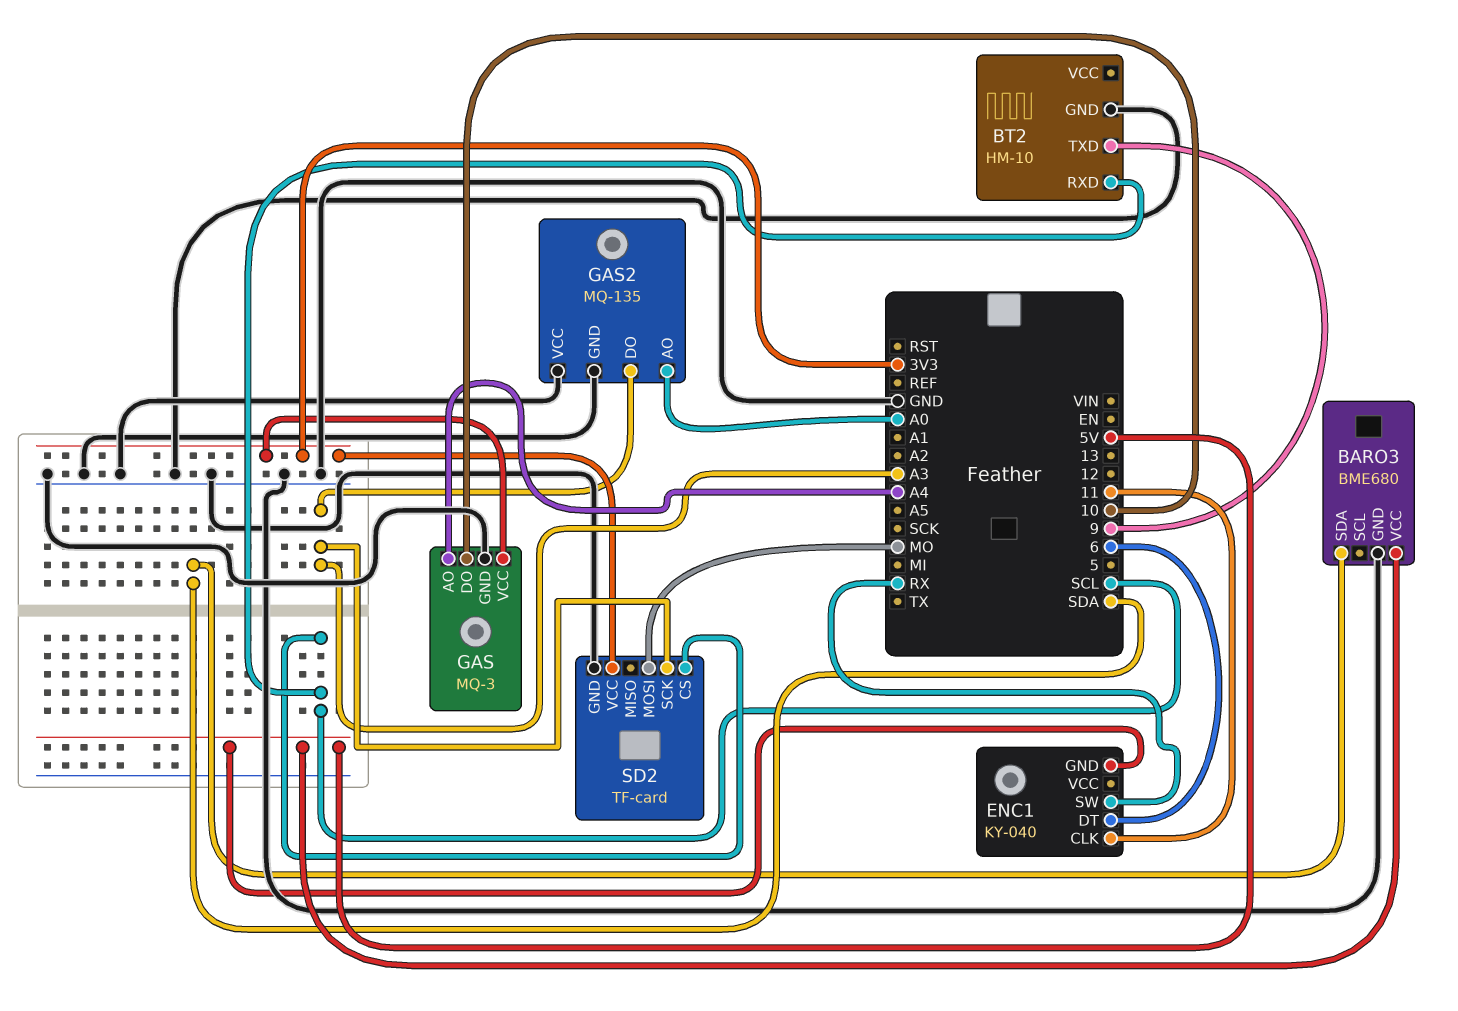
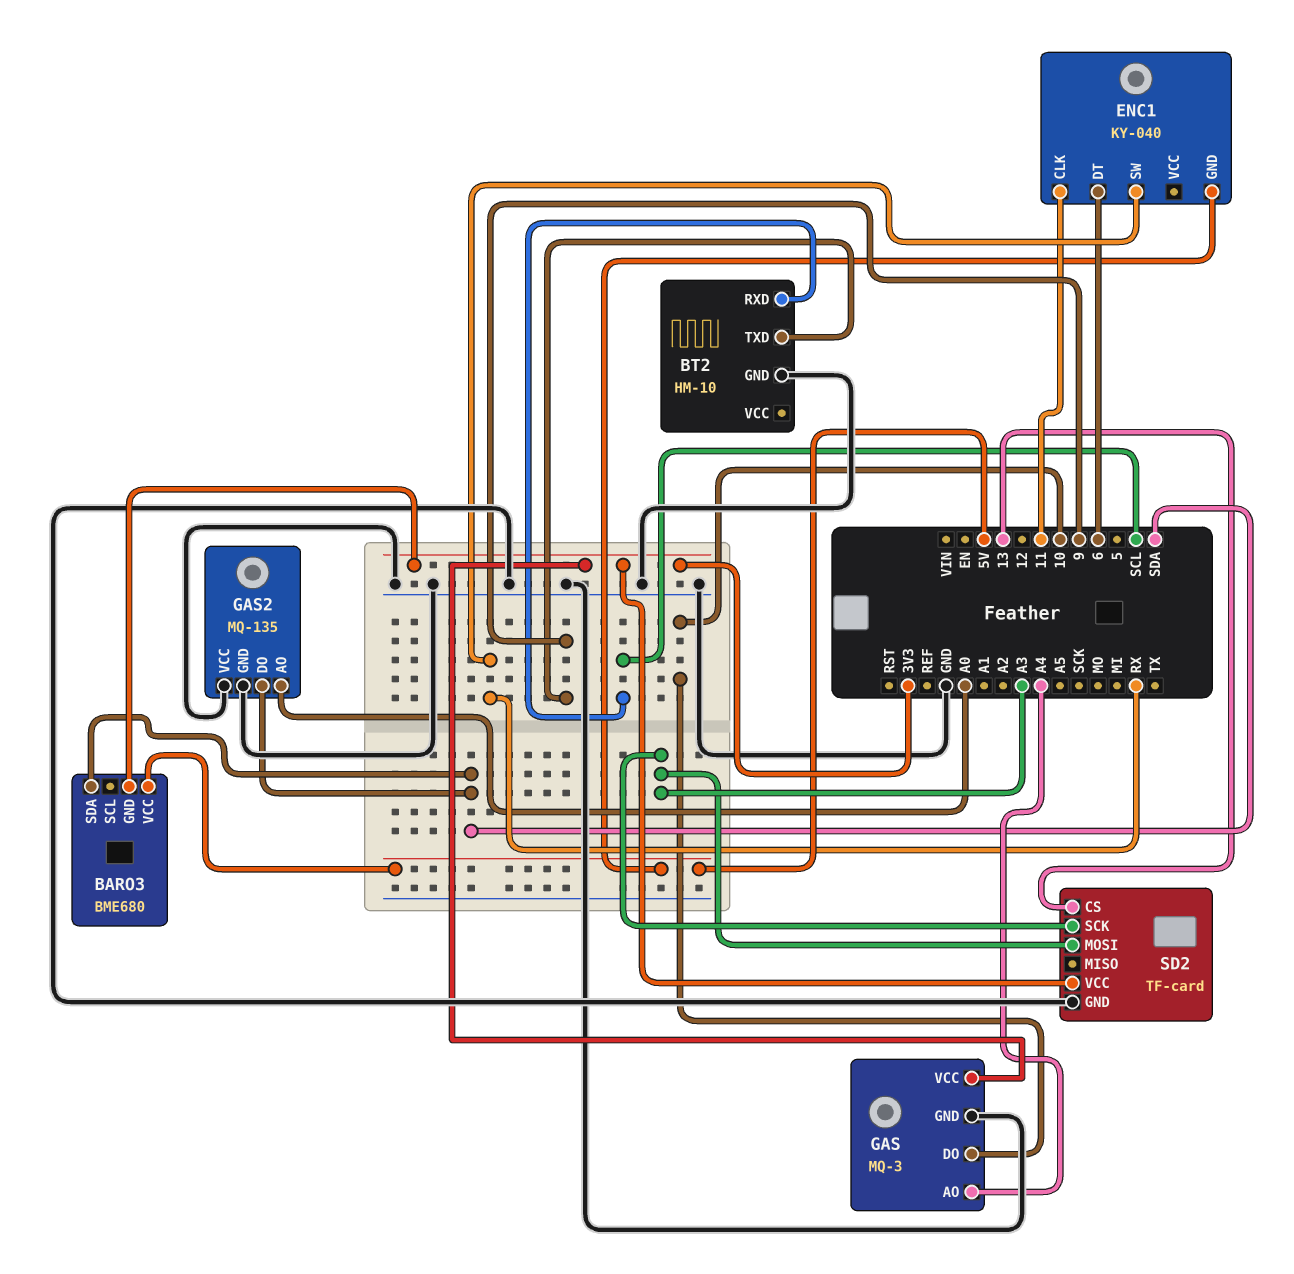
BARO3 pin GND: GND -> 3V3
GAS2 pin DO: A3 -> SDA
SD2 pin CS: SCL -> 13
SD2 pin MOSI: MO -> A3

